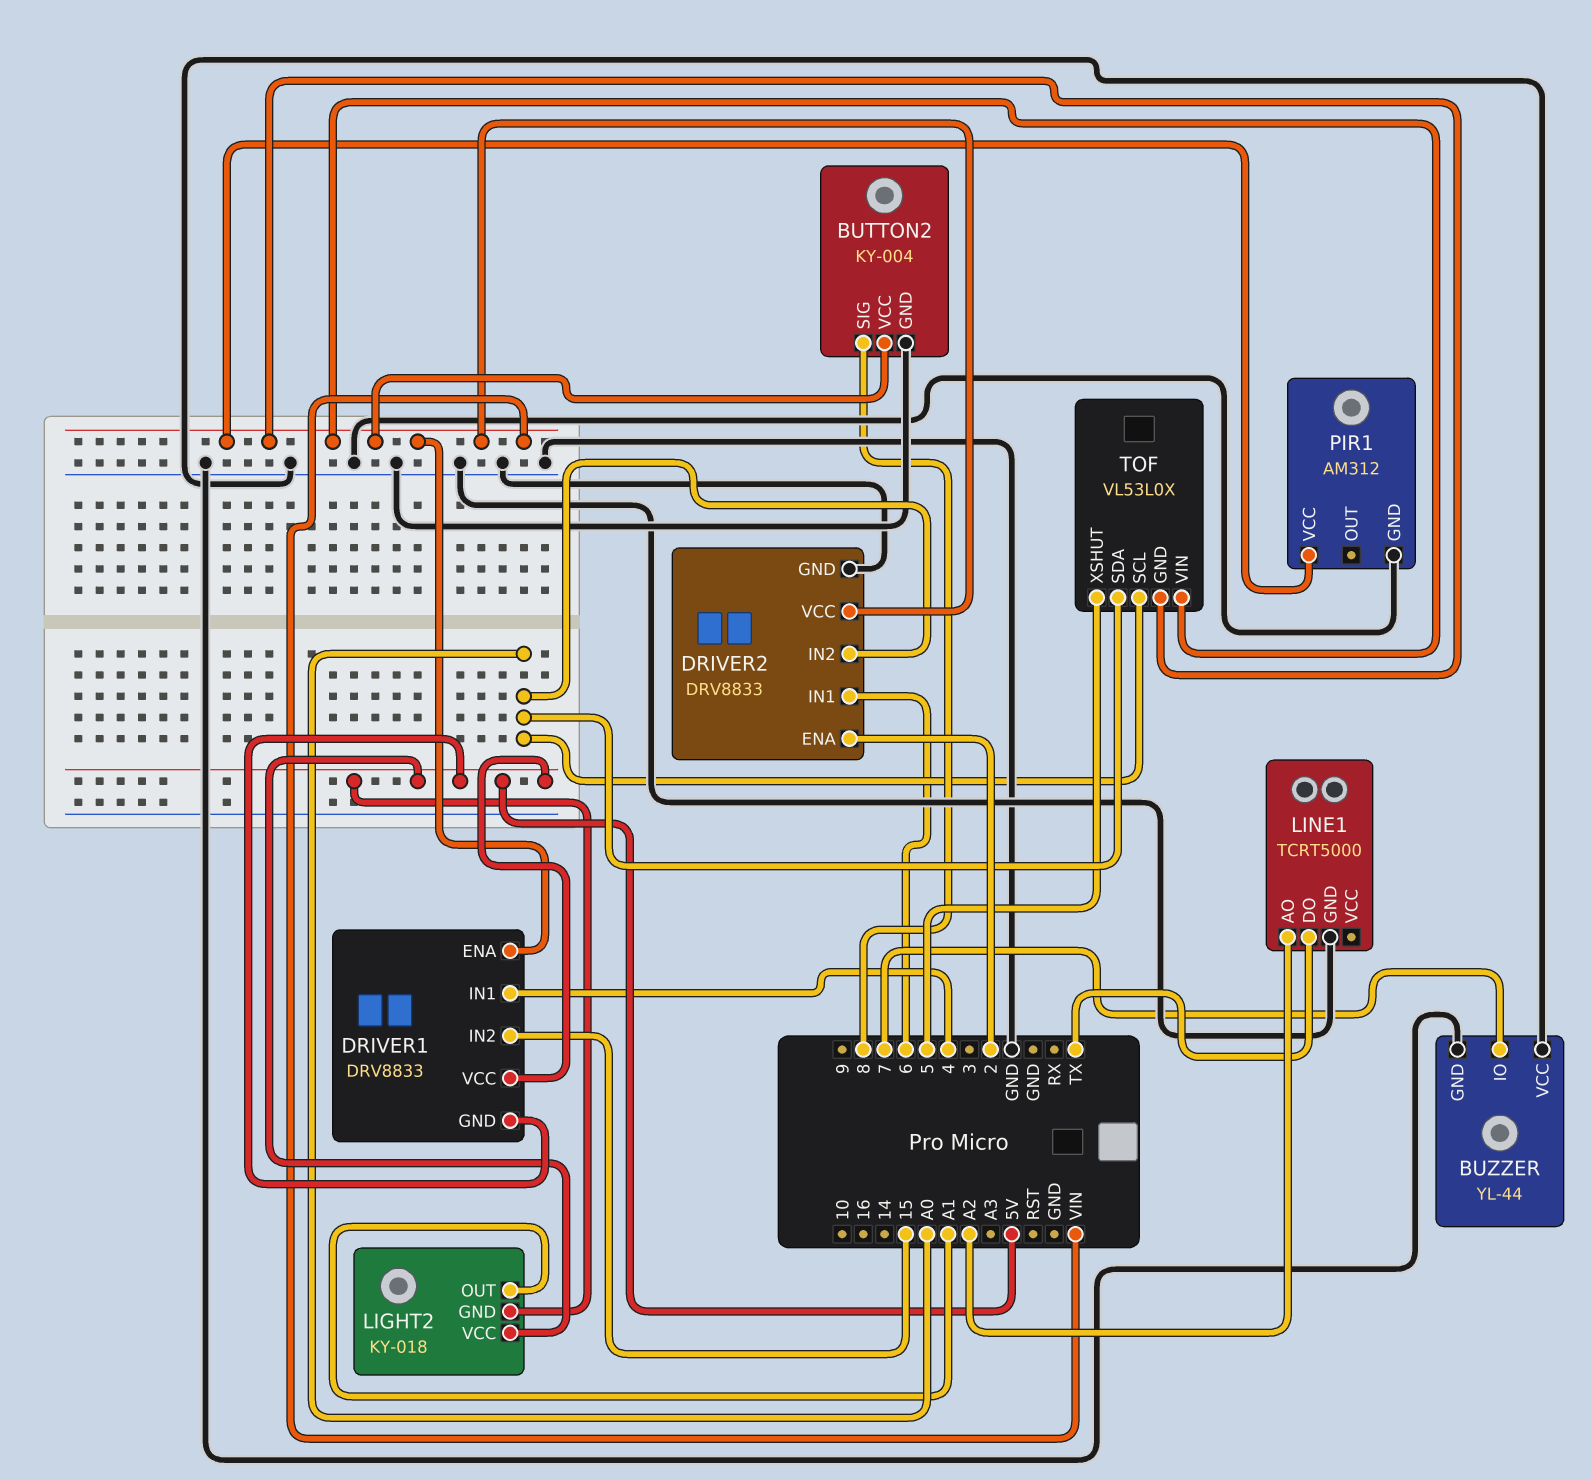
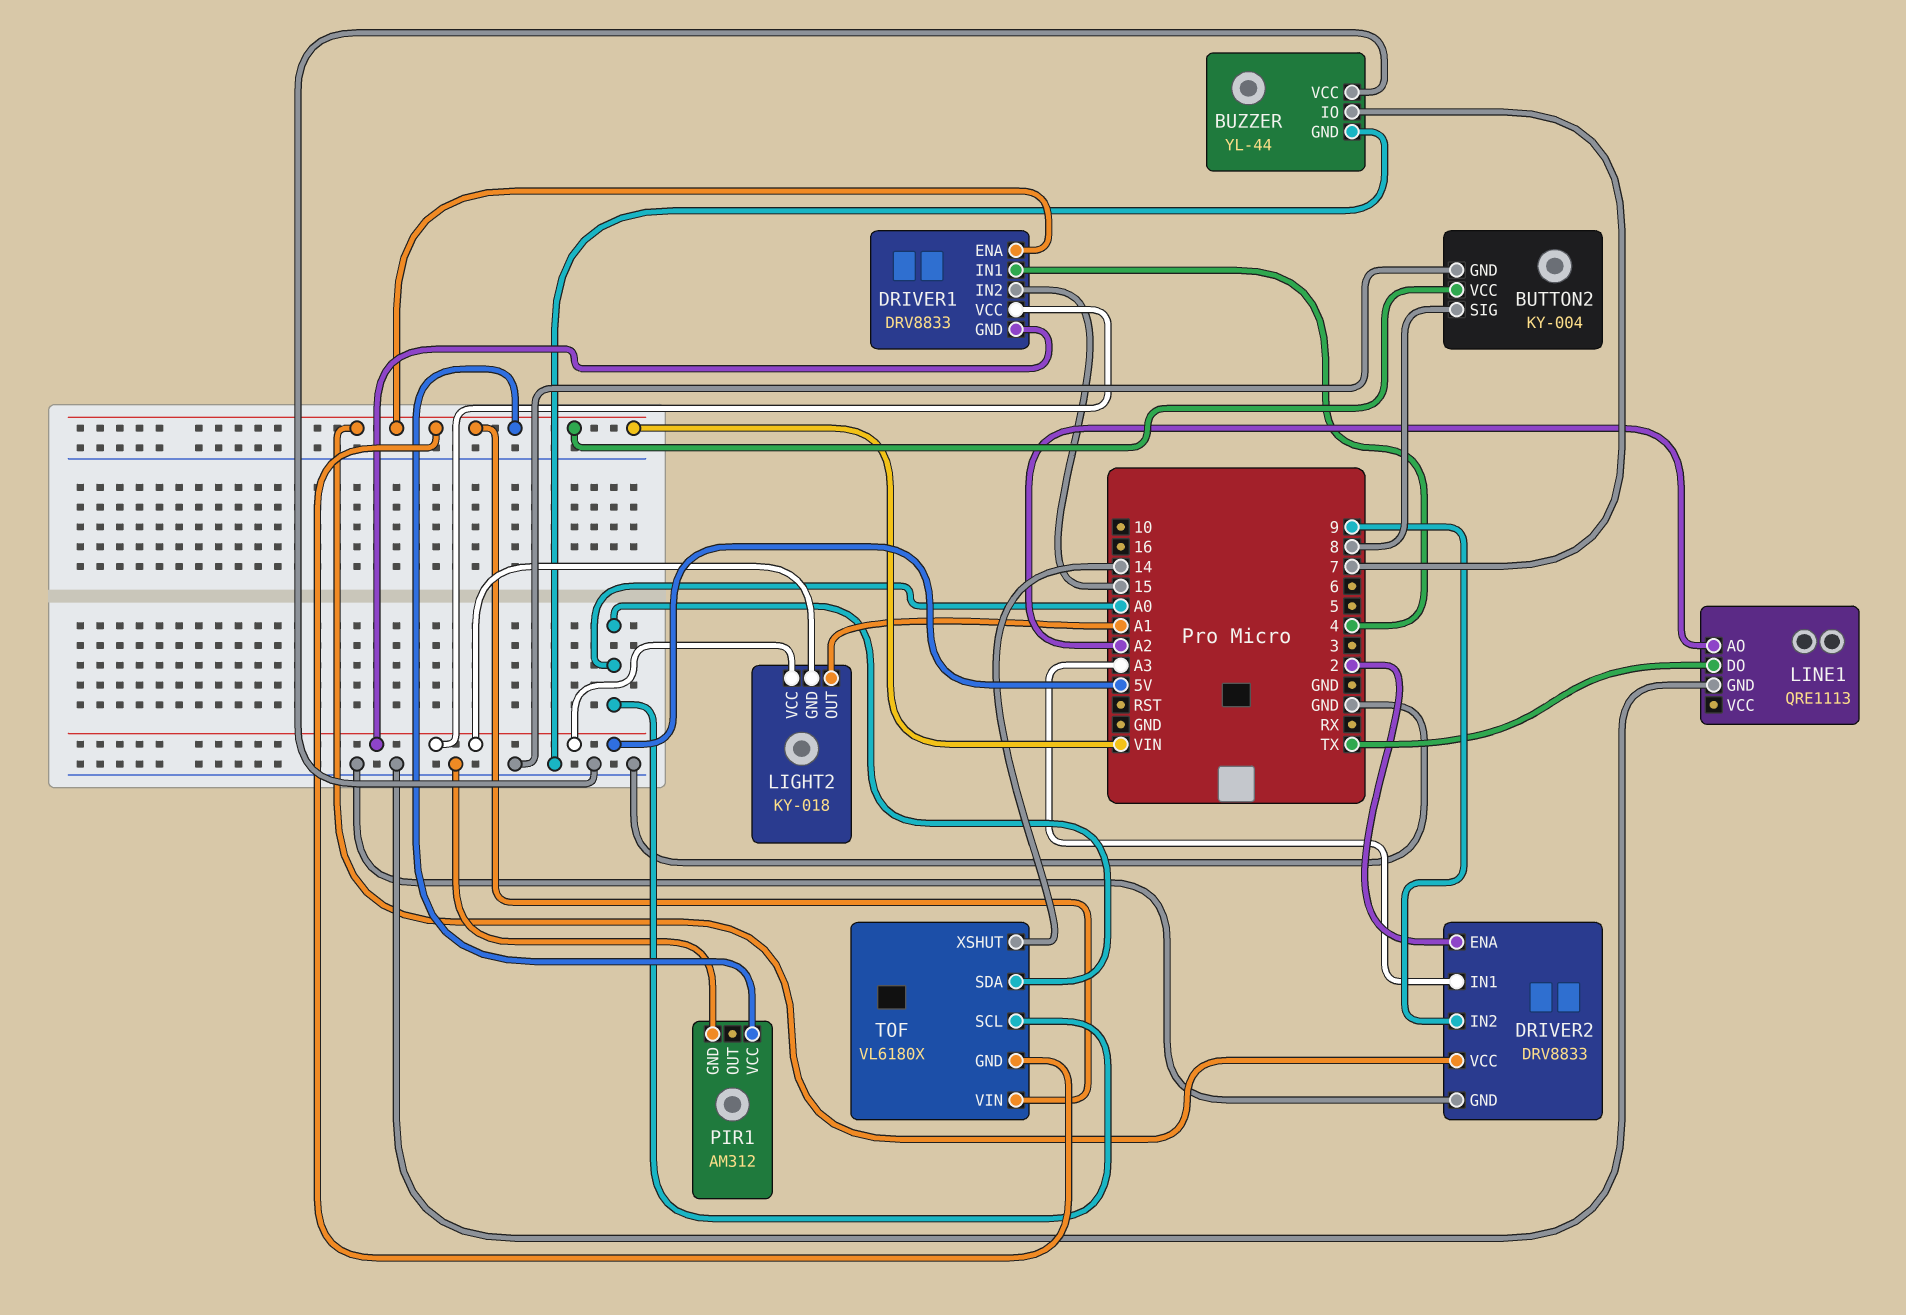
DRIVER2 pin IN1: 6 -> A3
DRIVER2 pin IN2: A0 -> 9
LINE1: TCRT5000 -> QRE1113
TOF: VL53L0X -> VL6180X
TOF pin XSHUT: 5 -> 14

